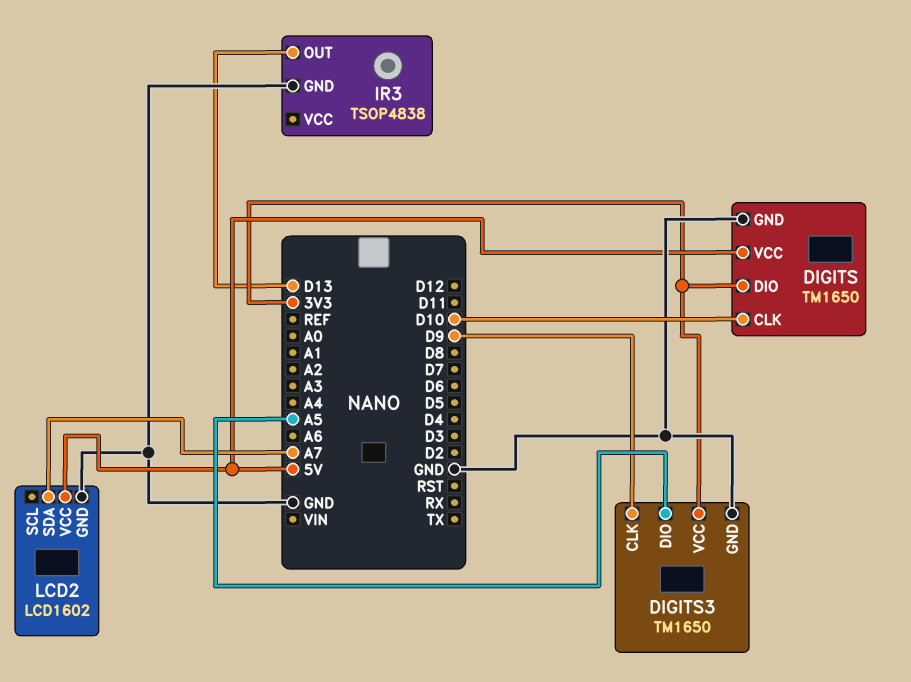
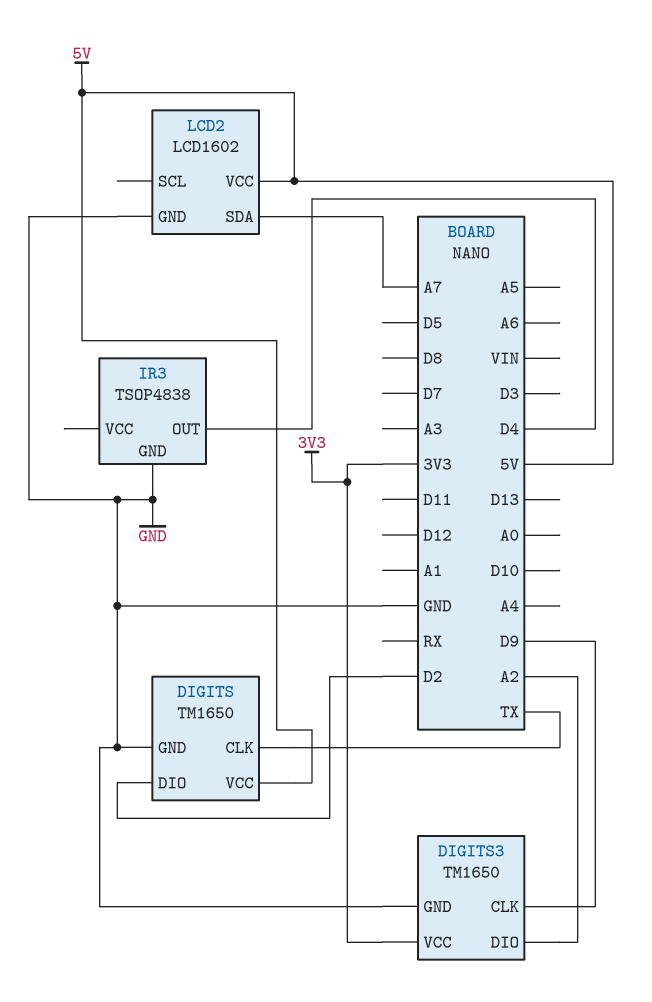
DIGITS pin CLK: D10 -> TX
DIGITS pin DIO: 3V3 -> D2
DIGITS3 pin DIO: A5 -> A2
IR3 pin OUT: D13 -> D4

